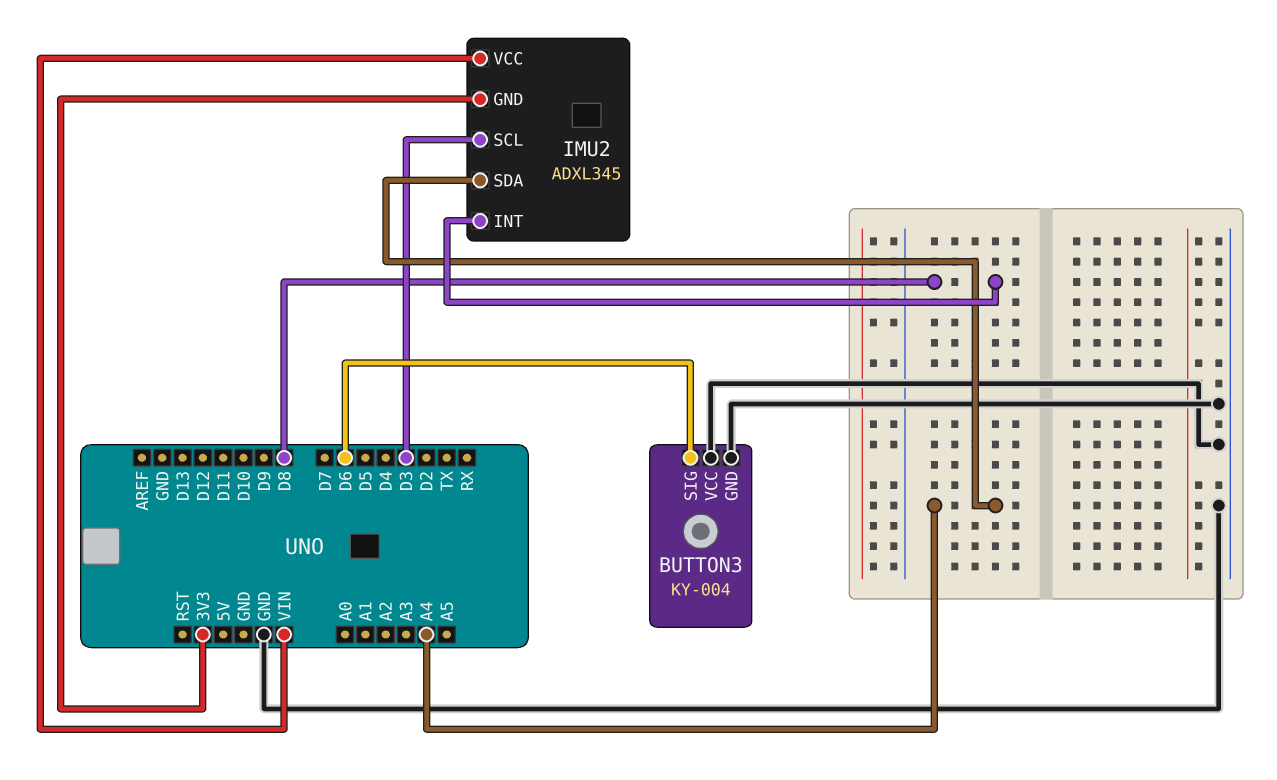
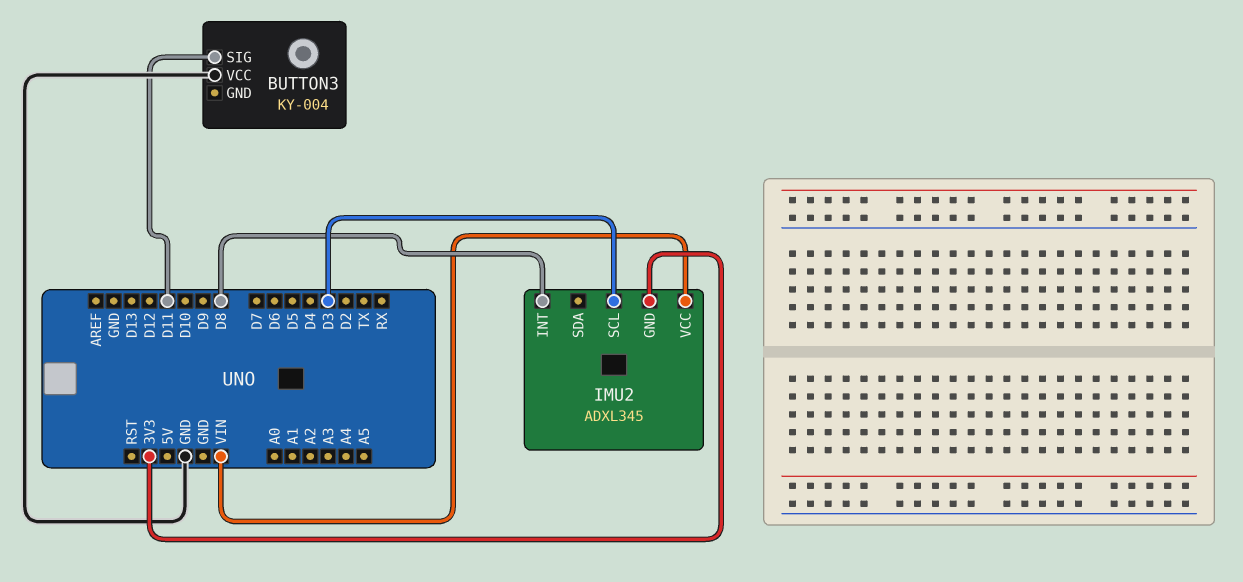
BUTTON3 pin GND: GND -> none
BUTTON3 pin SIG: D6 -> D11
IMU2 pin SDA: A4 -> none

